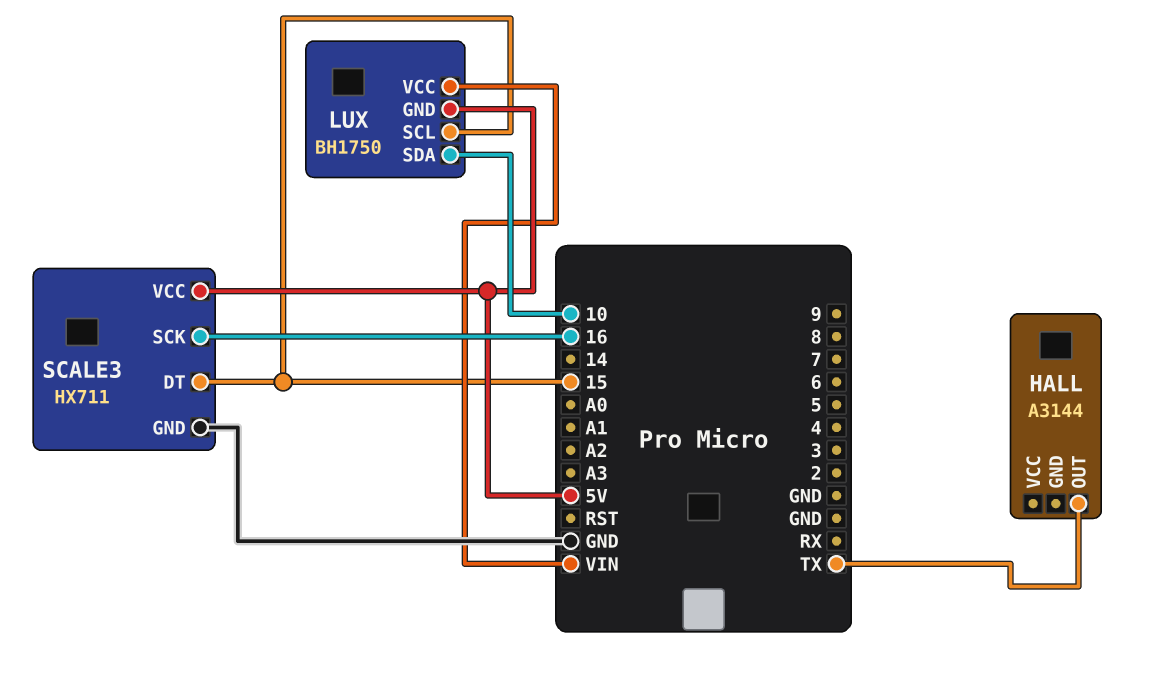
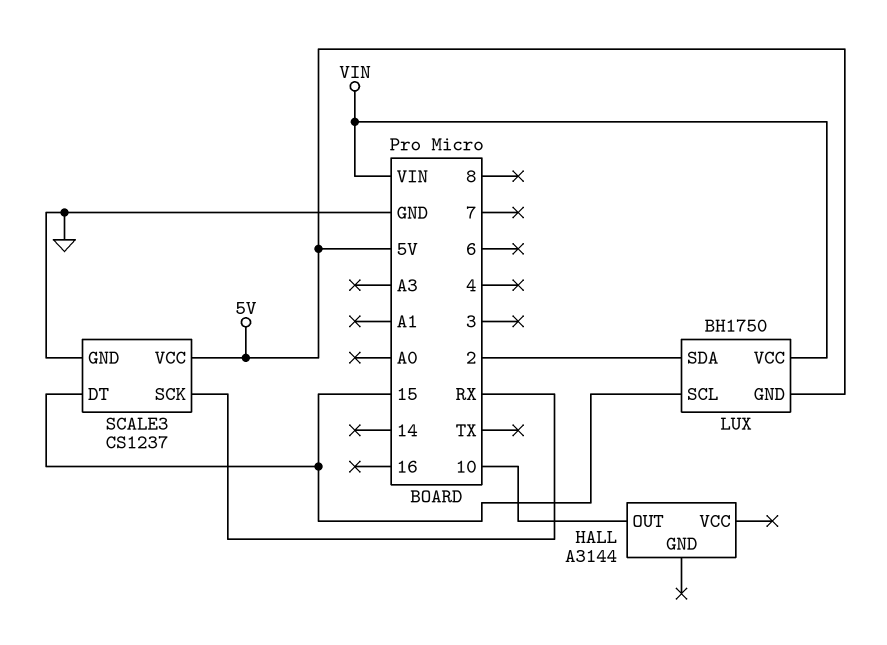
HALL pin OUT: TX -> 10
LUX pin SDA: 10 -> 2
SCALE3: HX711 -> CS1237
SCALE3 pin SCK: 16 -> RX

